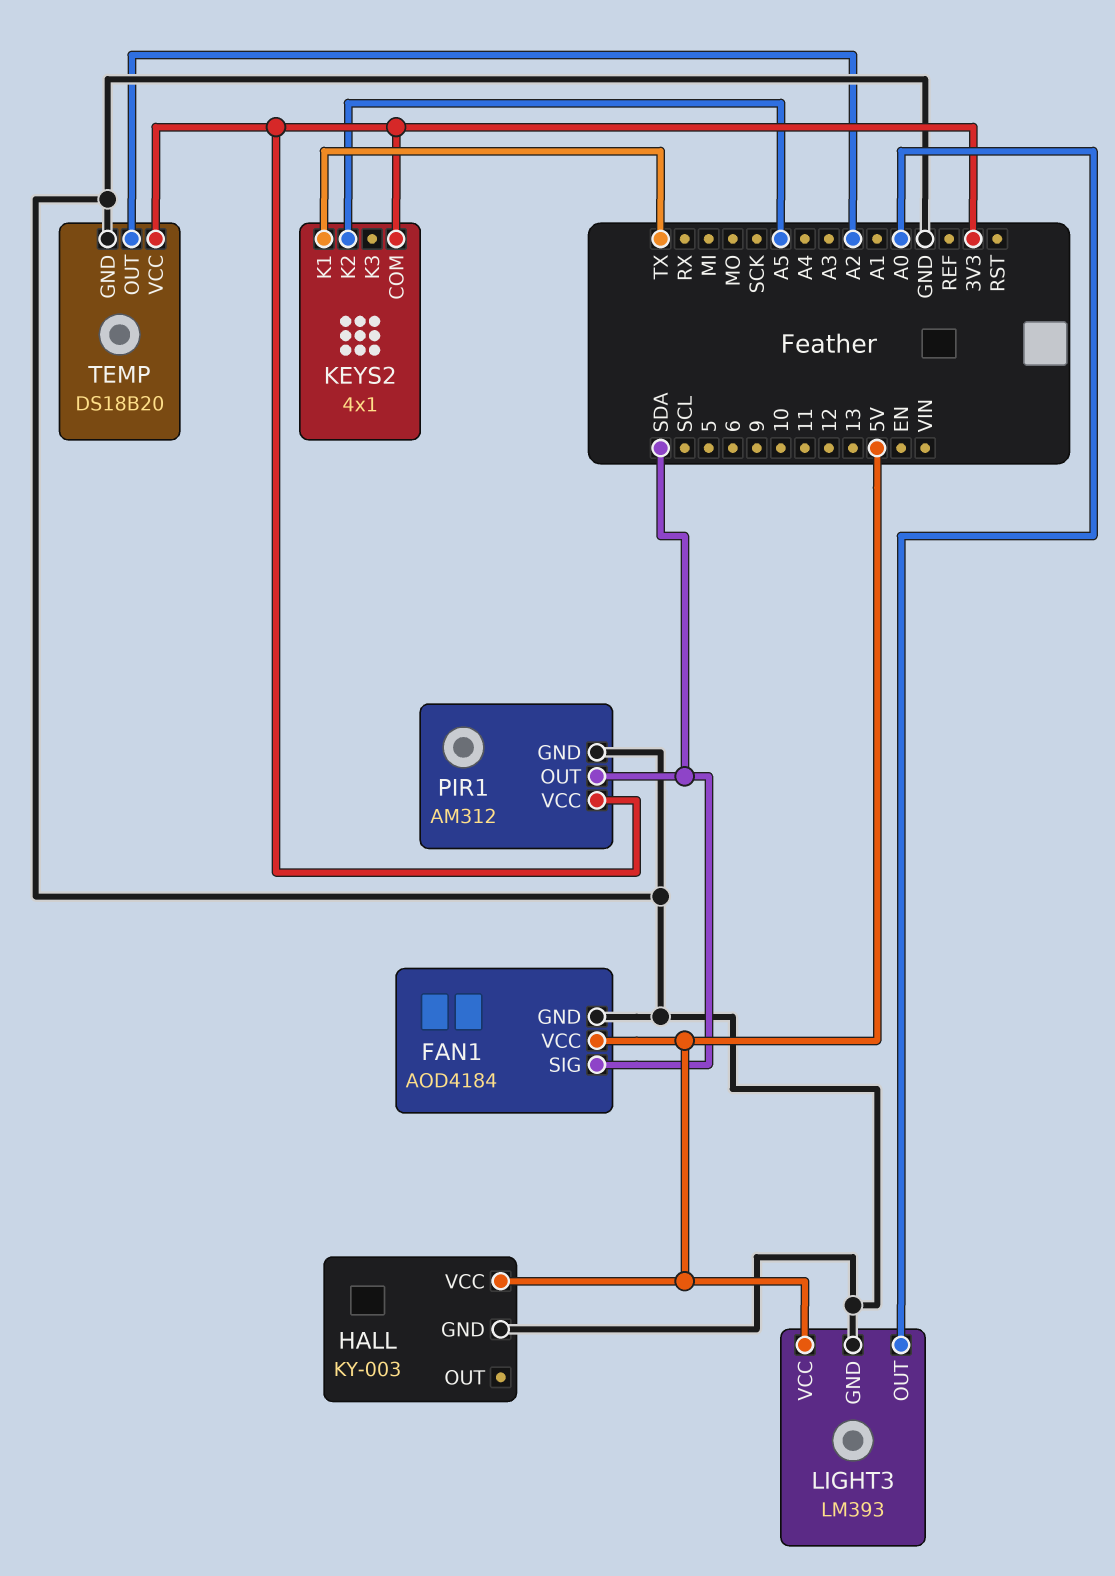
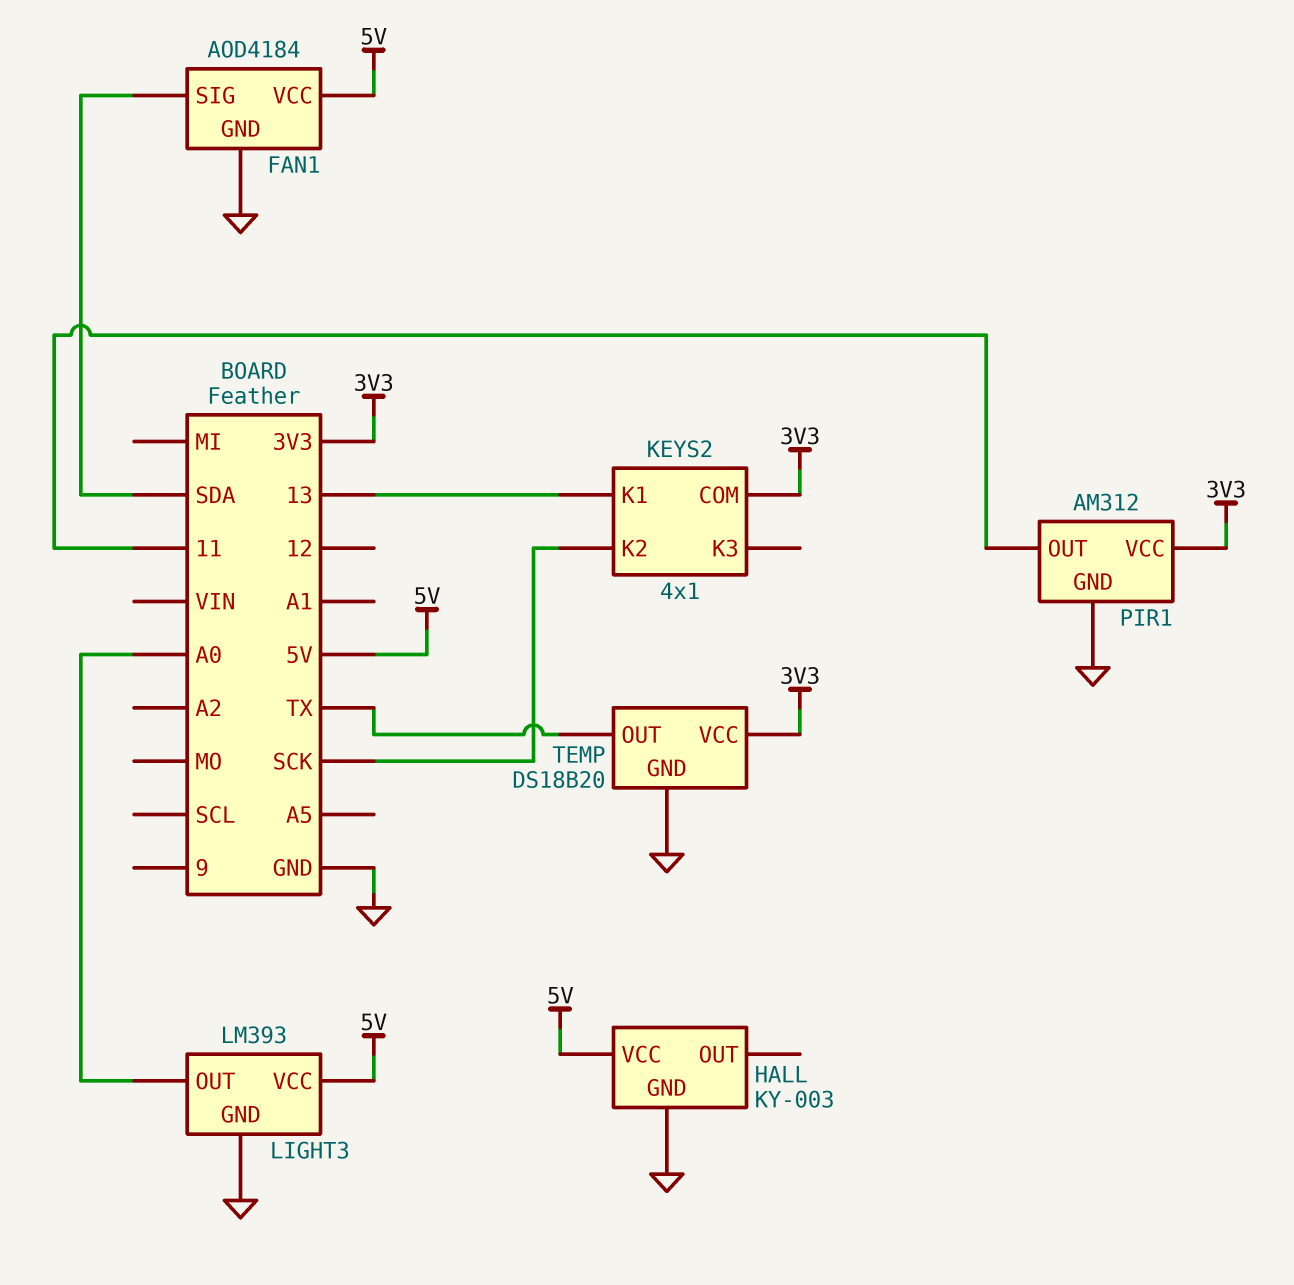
KEYS2 pin K1: TX -> 13
KEYS2 pin K2: A5 -> SCK
PIR1 pin OUT: SDA -> 11
TEMP pin OUT: A2 -> TX

